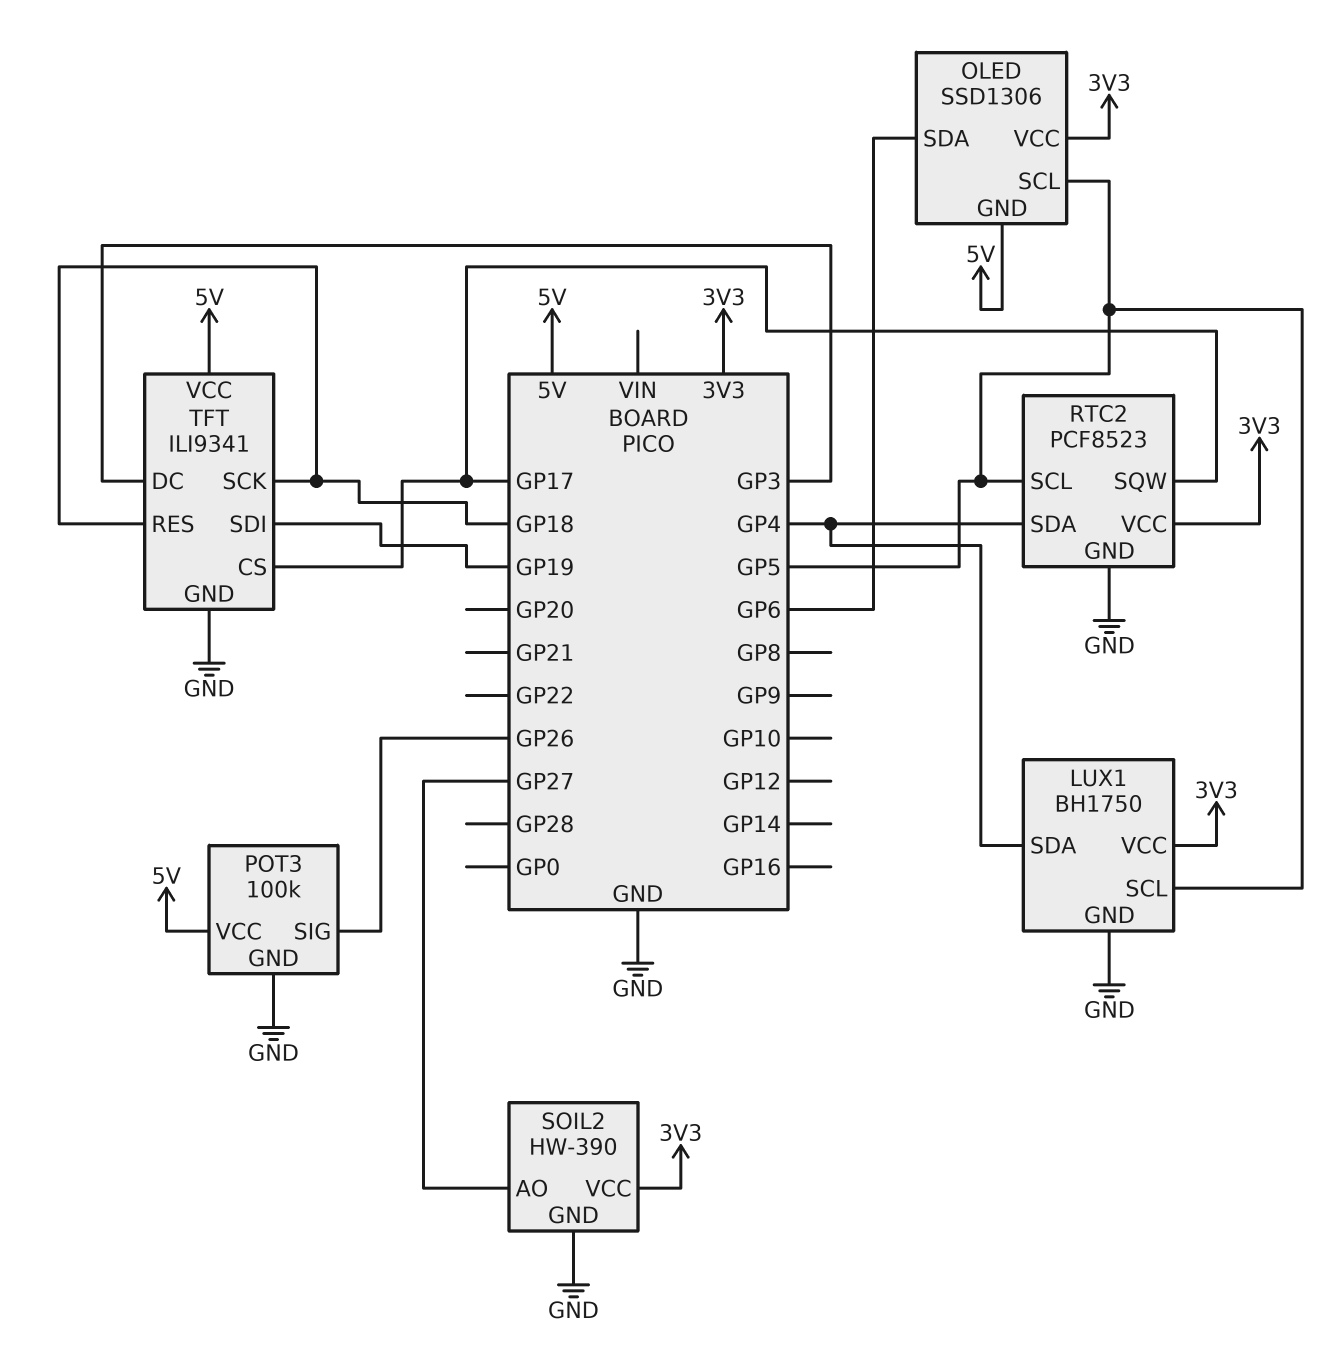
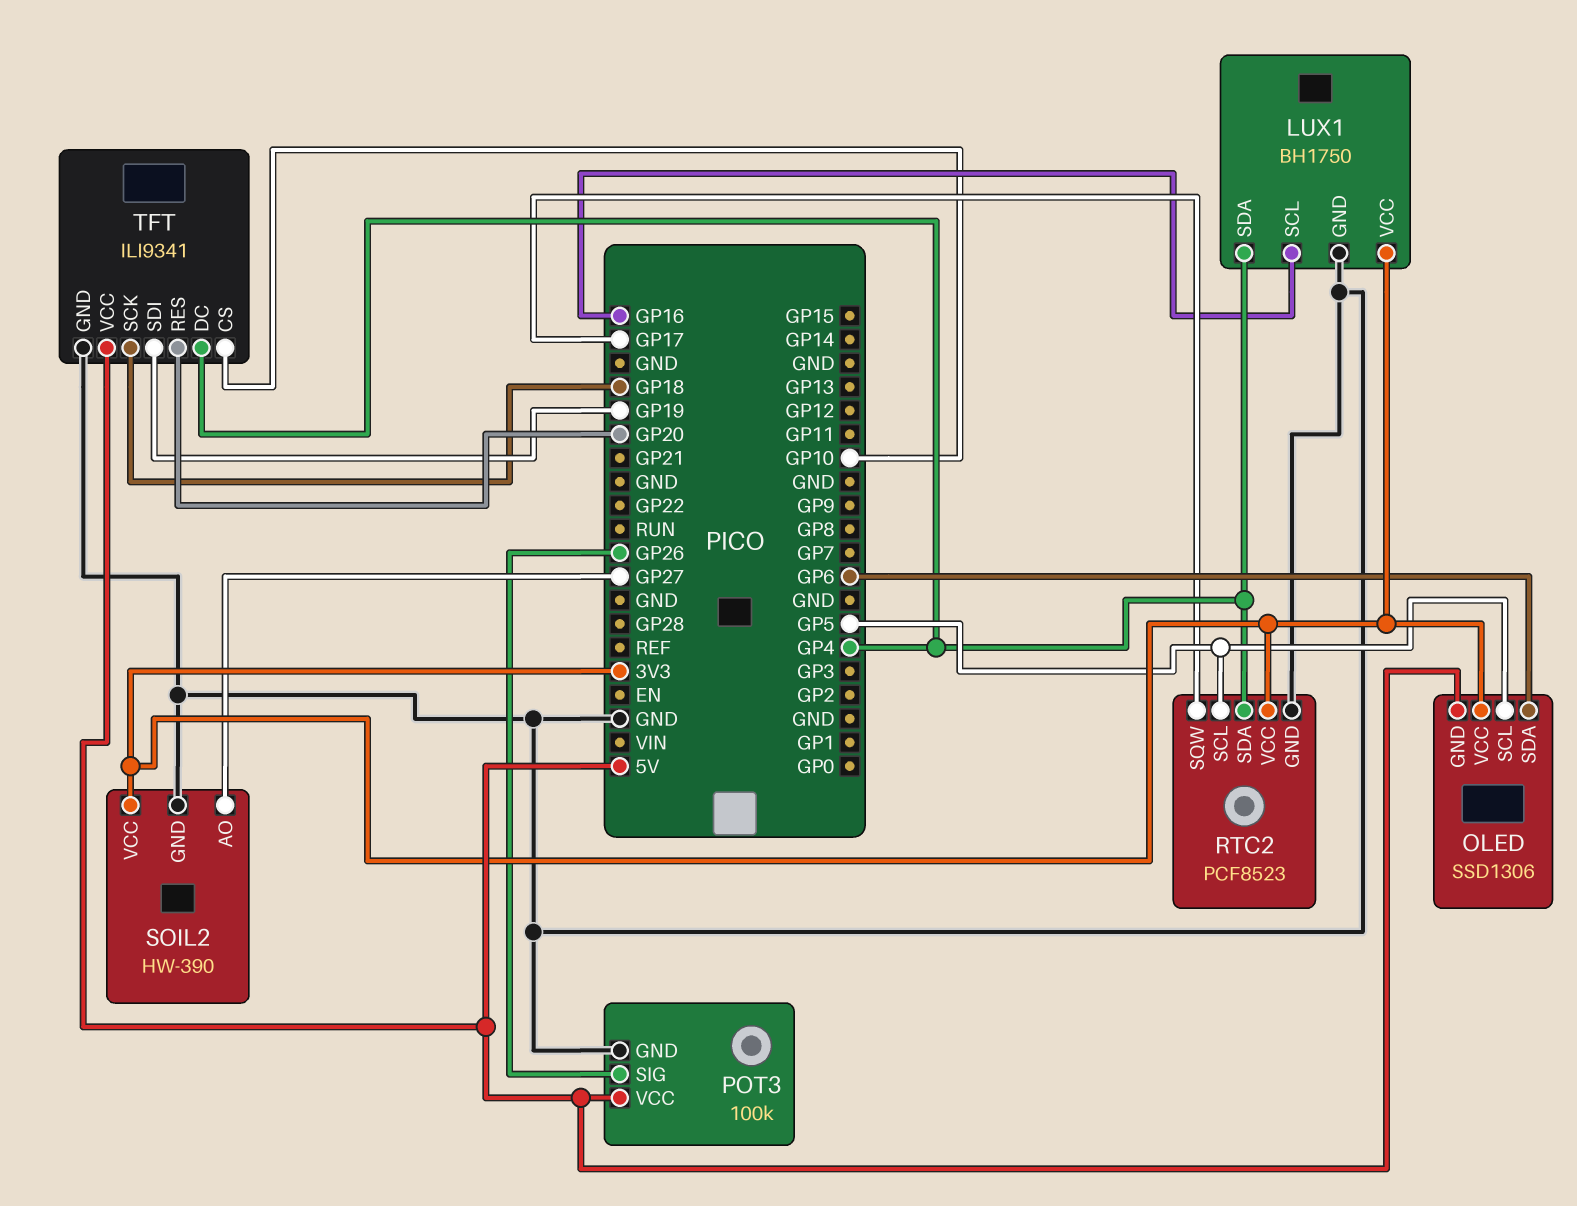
LUX1 pin SCL: GP5 -> GP16
TFT pin CS: GP17 -> GP10
TFT pin DC: GP3 -> GP4
TFT pin RES: GP18 -> GP20

